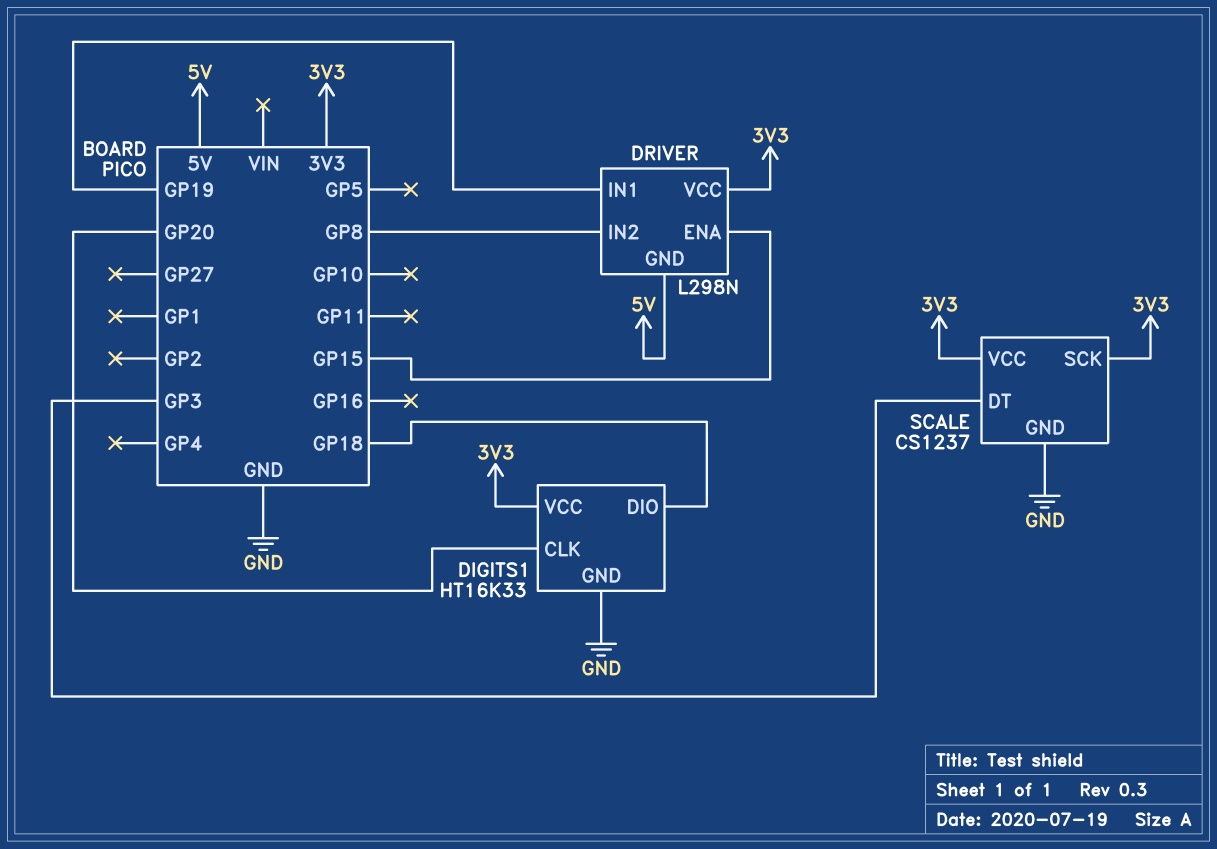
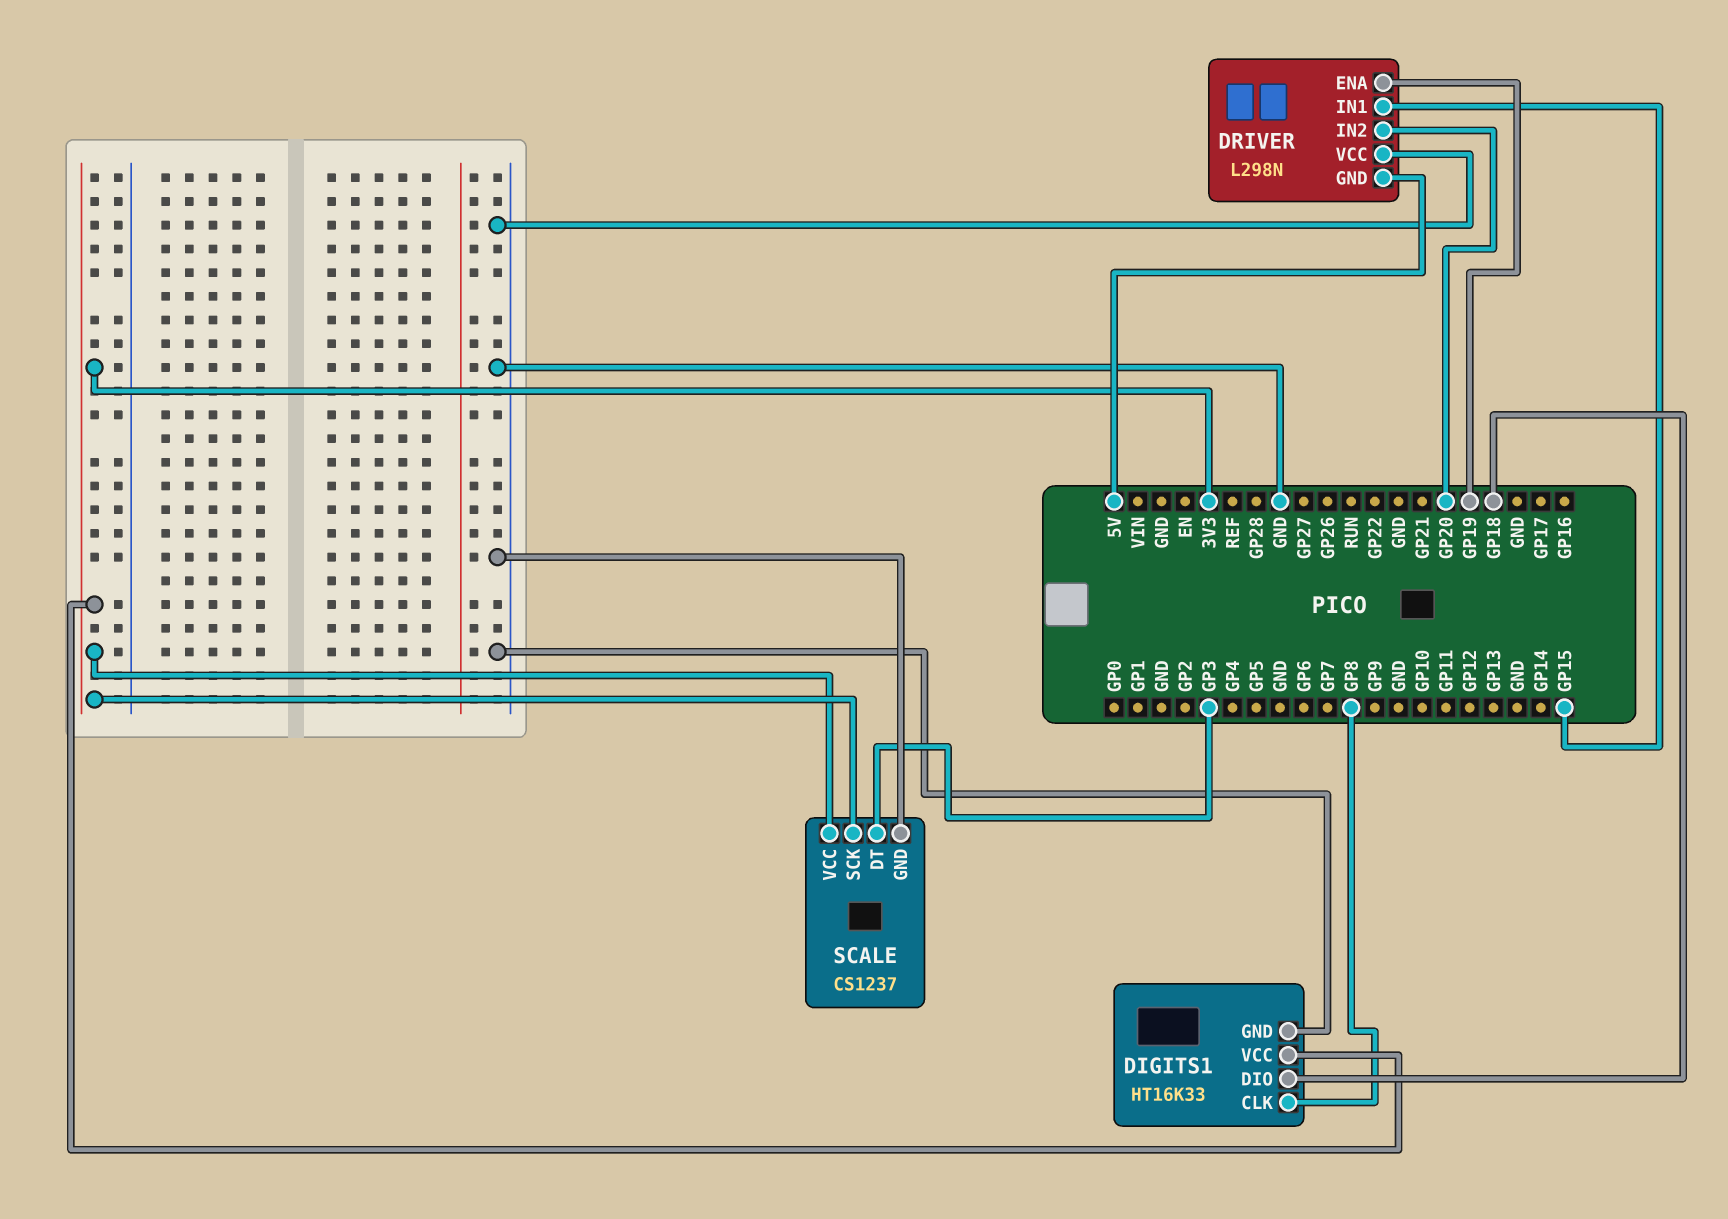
DIGITS1 pin CLK: GP20 -> GP8
DRIVER pin ENA: GP15 -> GP19
DRIVER pin IN1: GP19 -> GP15
DRIVER pin IN2: GP8 -> GP20
DRIVER pin VCC: 3V3 -> GND

